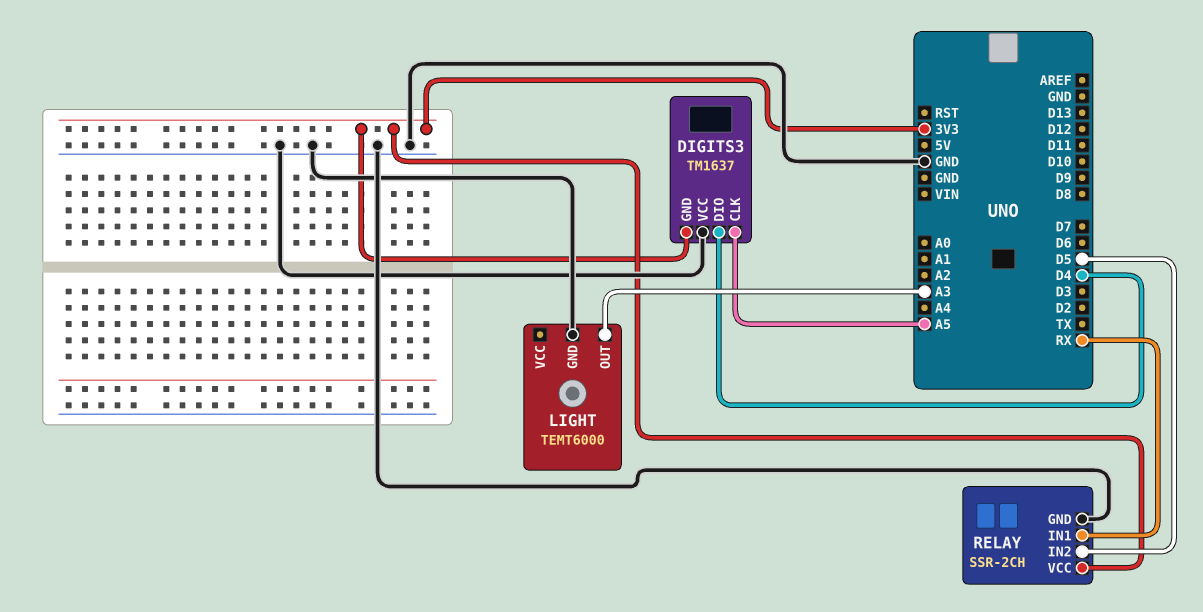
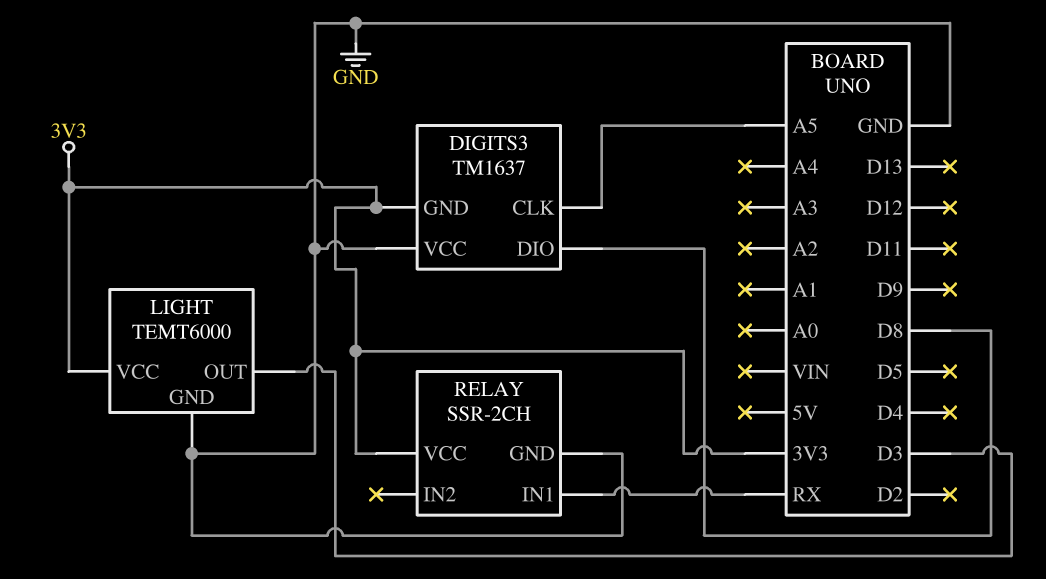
DIGITS3 pin DIO: D4 -> D8
LIGHT pin OUT: A3 -> D3
LIGHT pin VCC: none -> 3V3
RELAY pin IN2: D5 -> none

